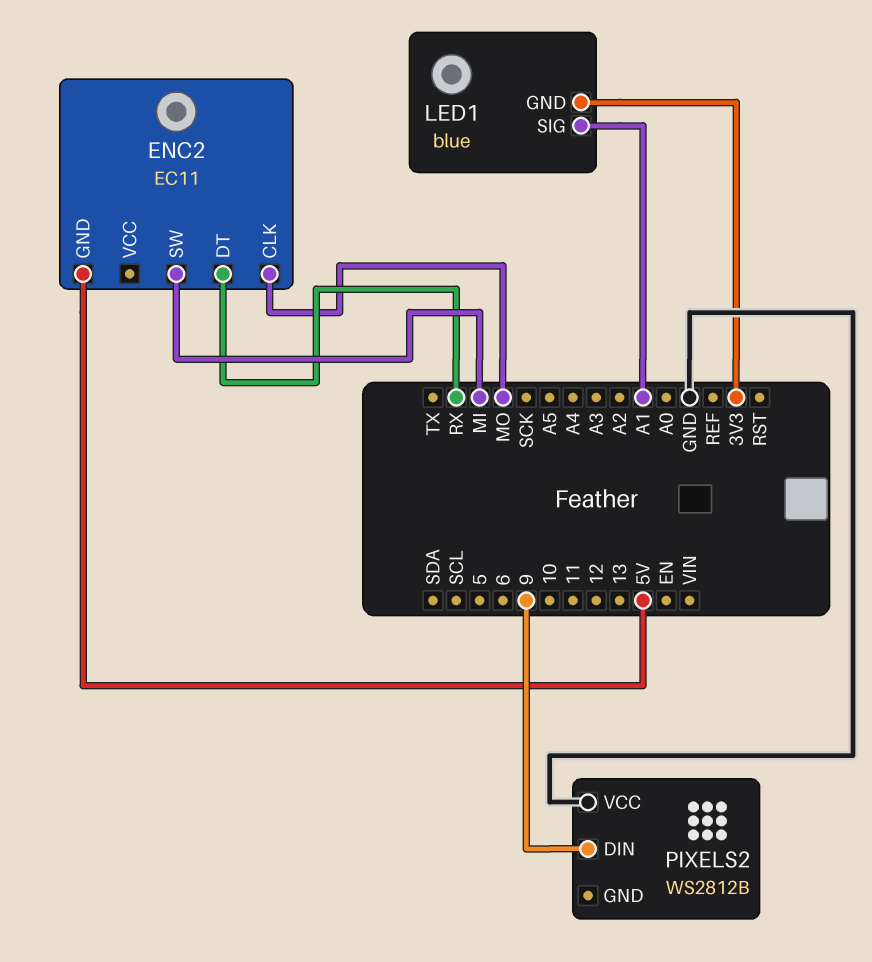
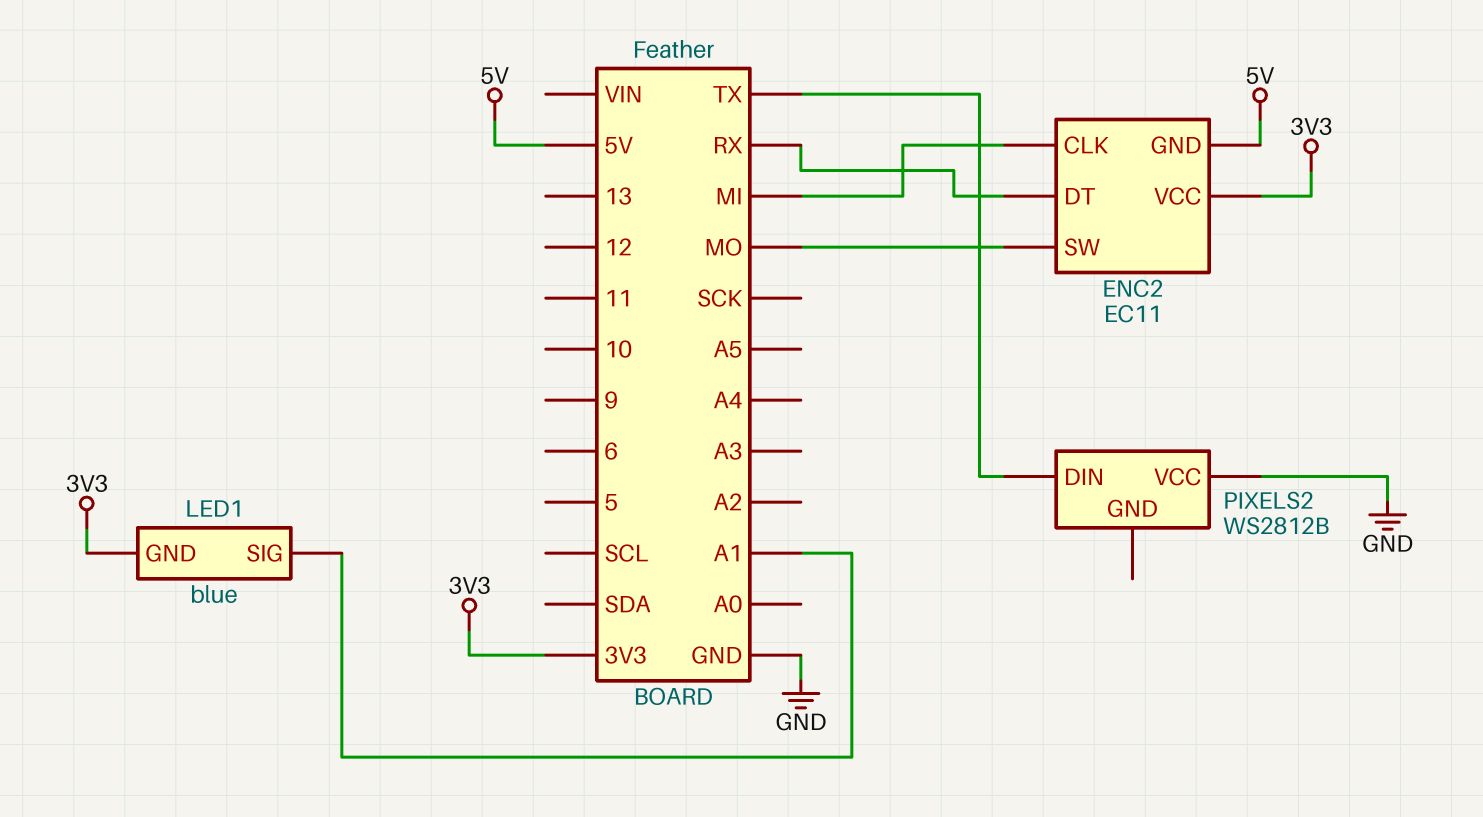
ENC2 pin CLK: MO -> MI
ENC2 pin SW: MI -> MO
ENC2 pin VCC: none -> 3V3
PIXELS2 pin DIN: 9 -> TX

